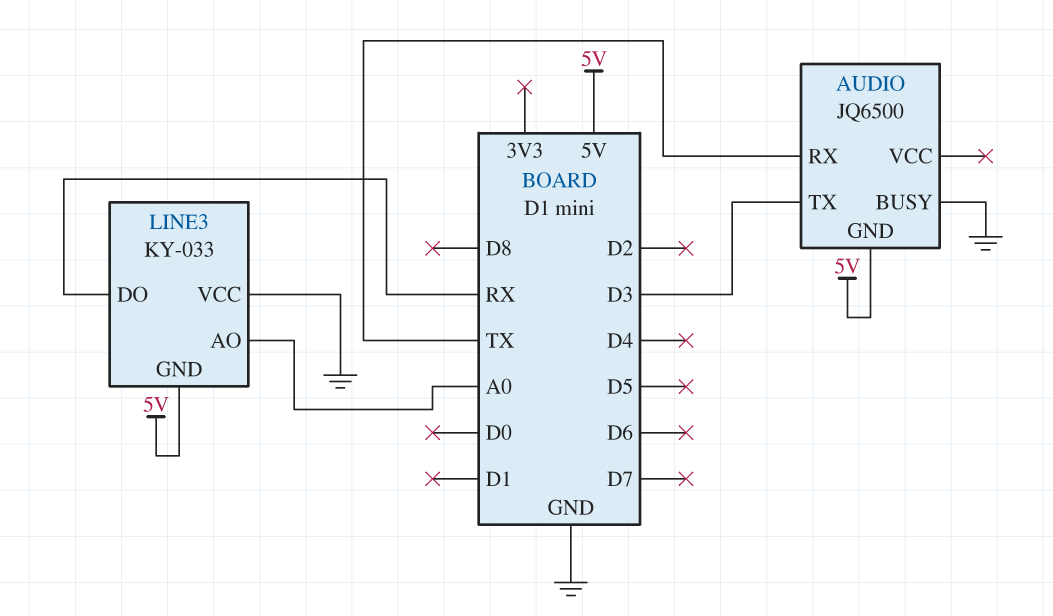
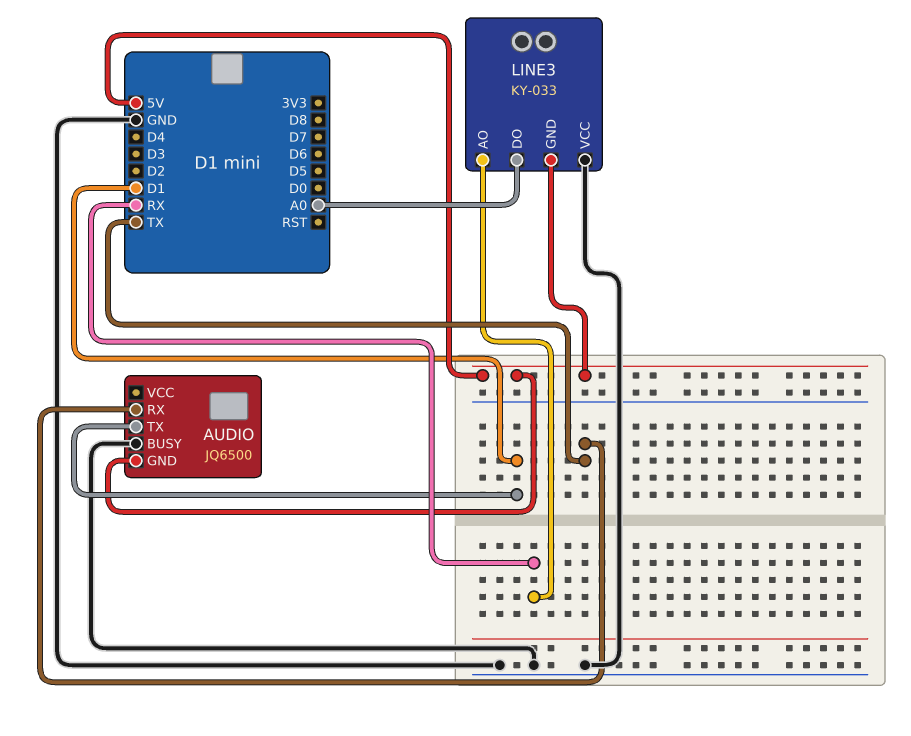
AUDIO pin TX: D3 -> D1
LINE3 pin AO: A0 -> RX
LINE3 pin DO: RX -> A0

